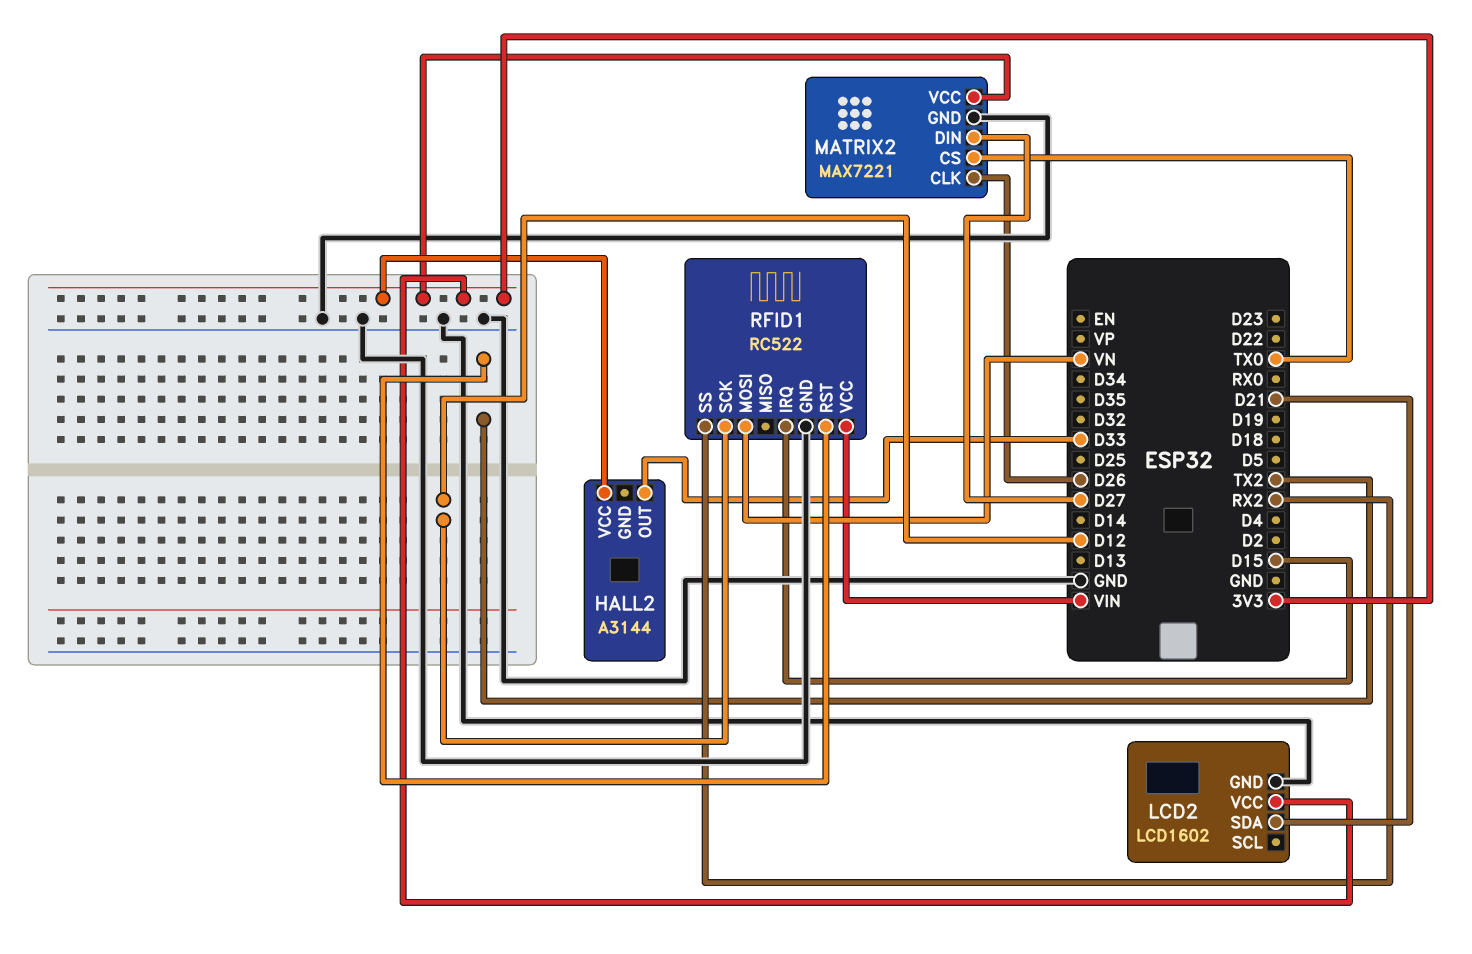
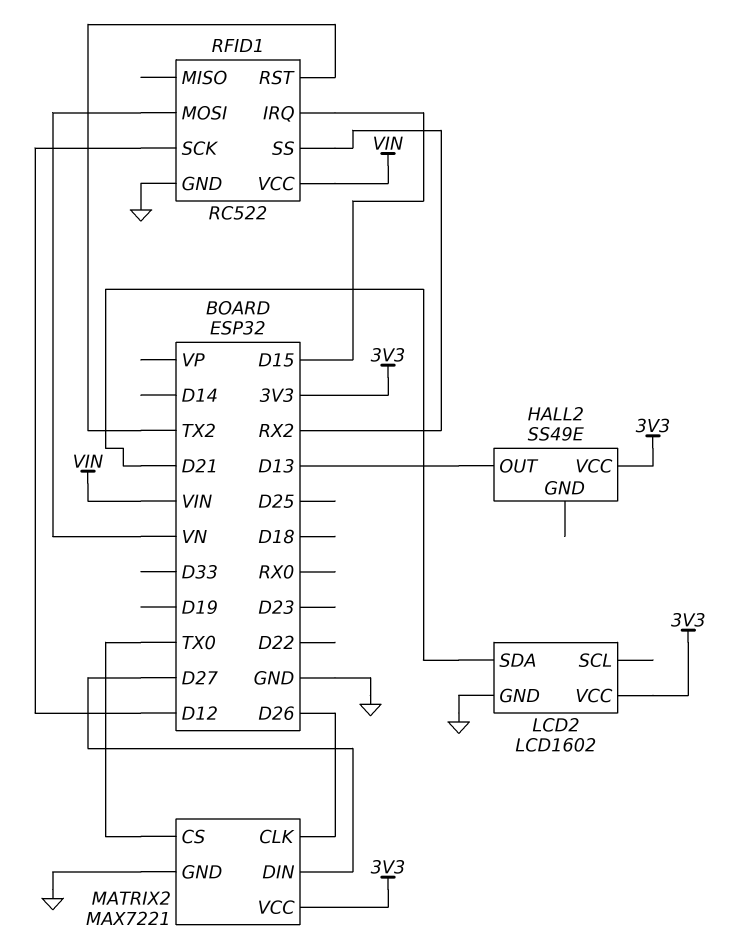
HALL2: A3144 -> SS49E
HALL2 pin OUT: D33 -> D13

